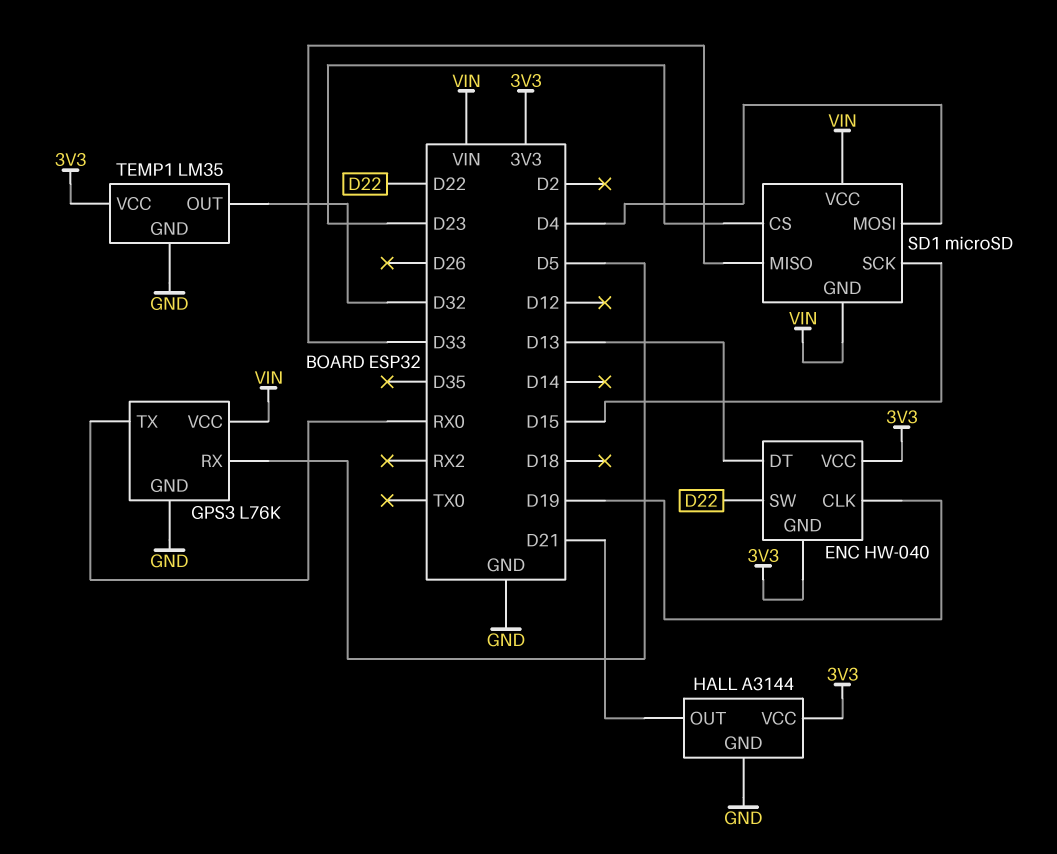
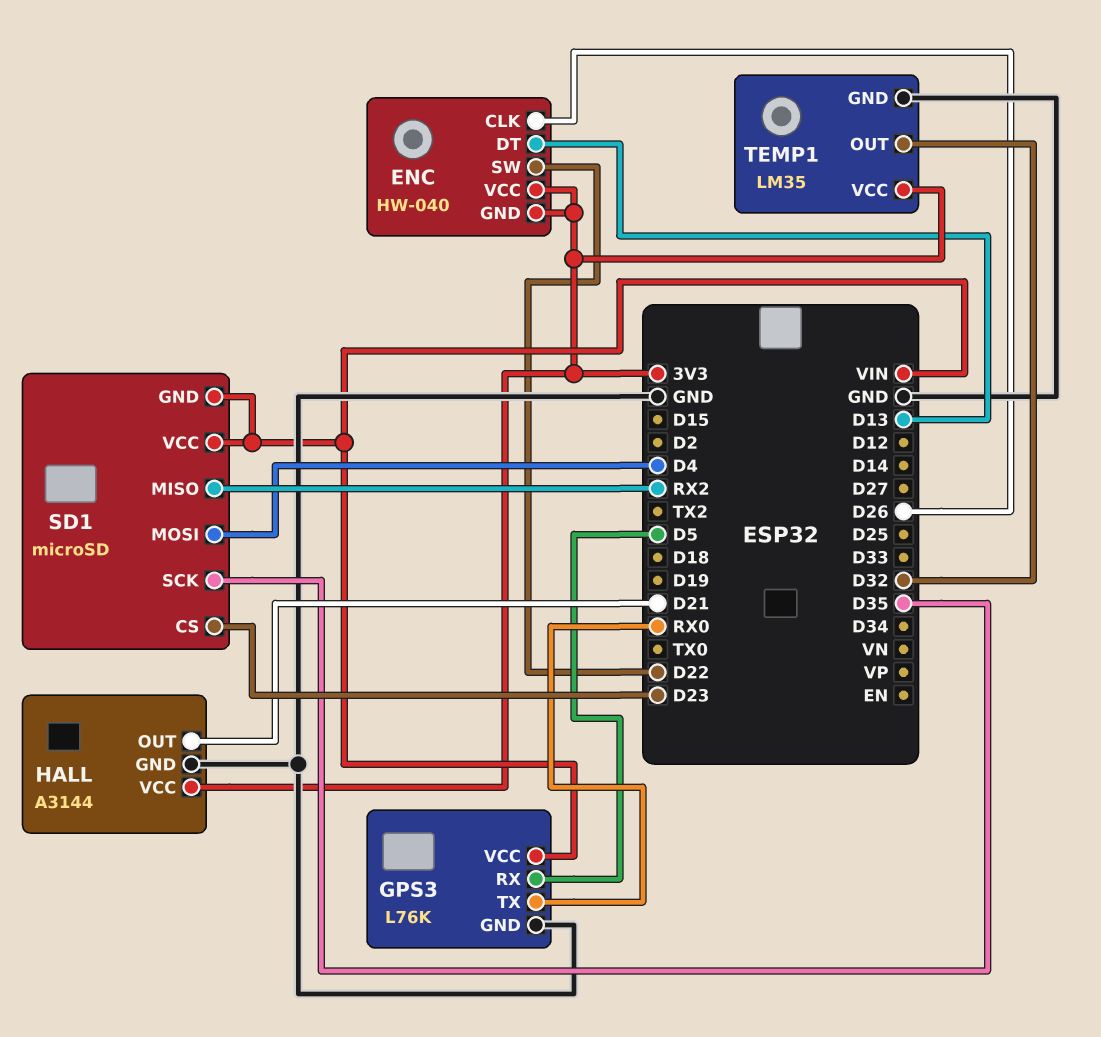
ENC pin CLK: D19 -> D26
SD1 pin MISO: D33 -> RX2
SD1 pin SCK: D15 -> D35

